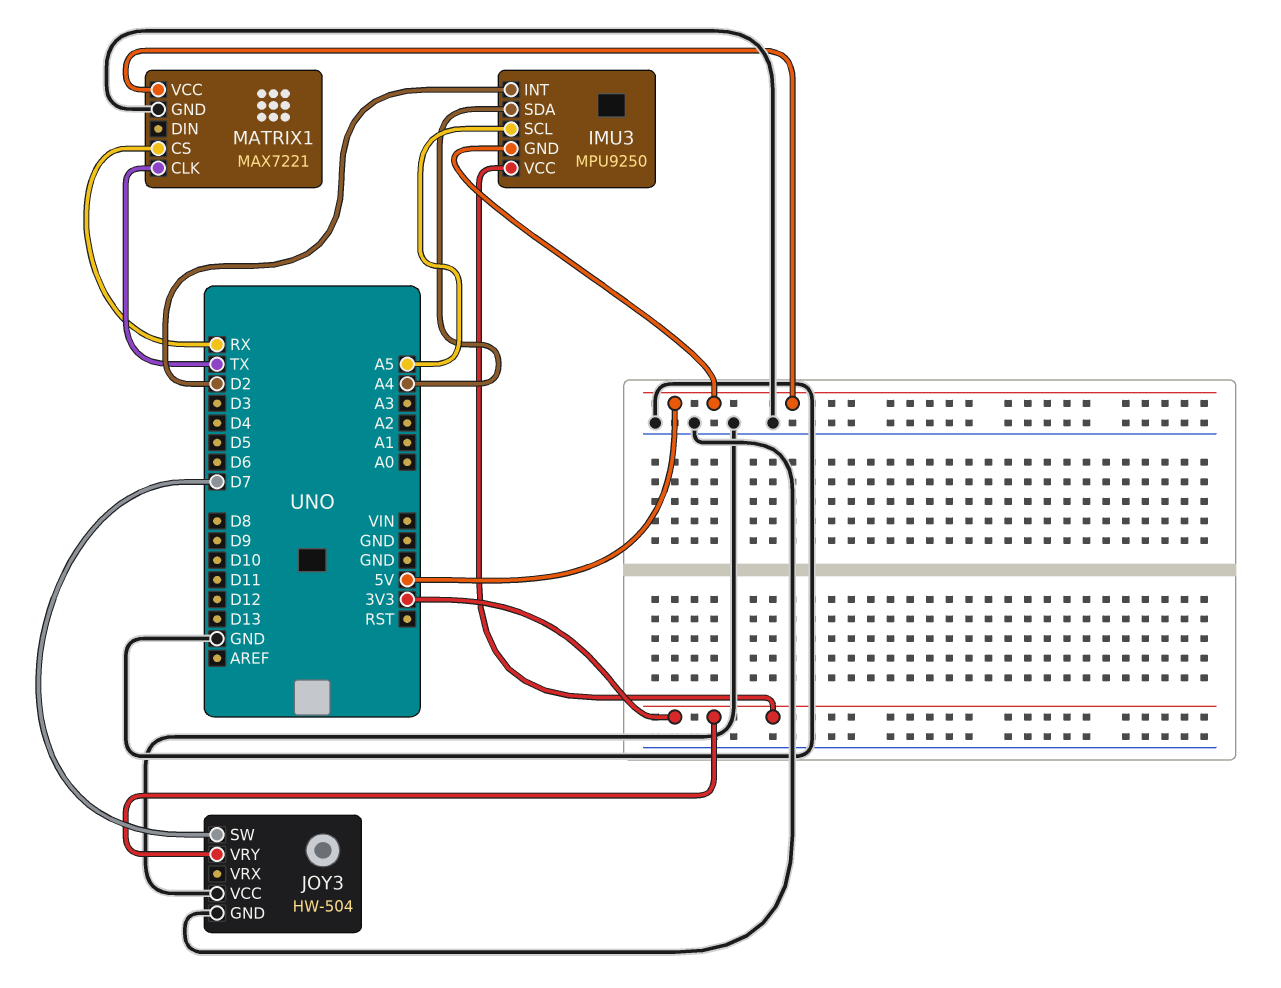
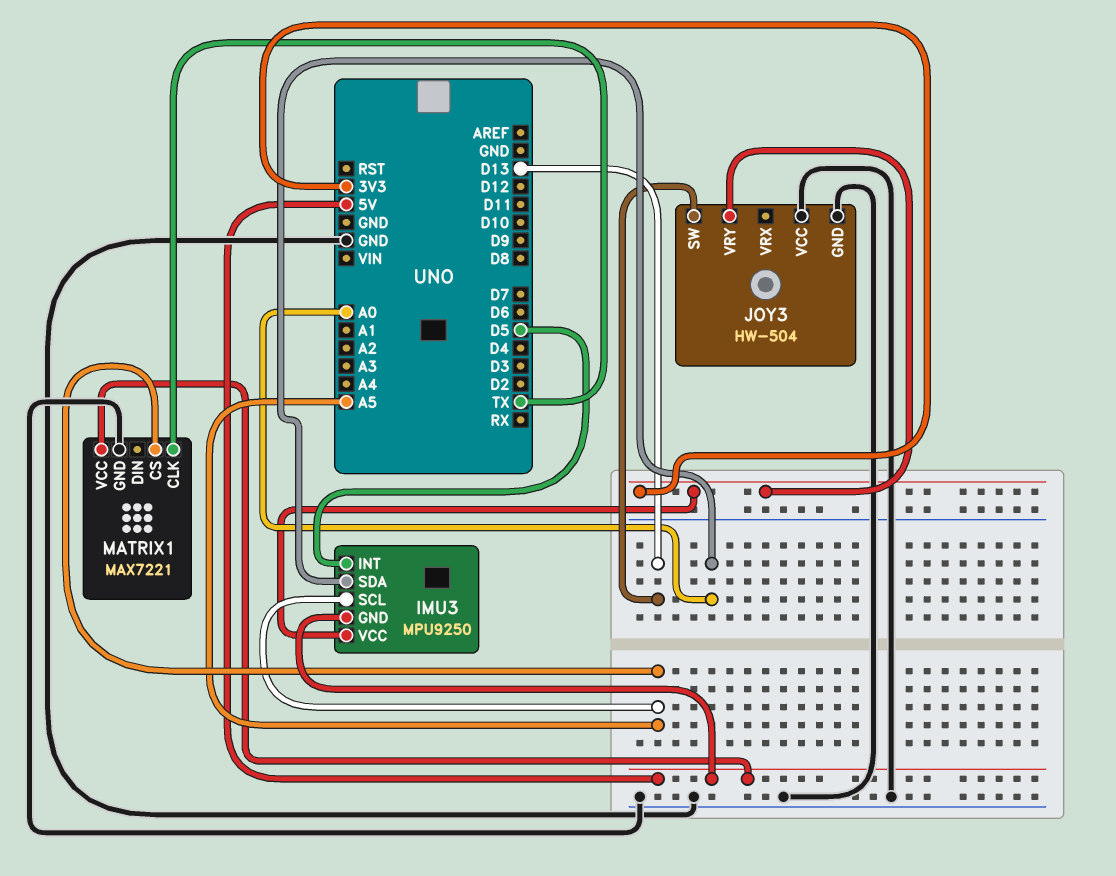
IMU3 pin INT: D2 -> D5
IMU3 pin SDA: A4 -> A0
JOY3 pin SW: D7 -> D13
MATRIX1 pin CS: RX -> A5

